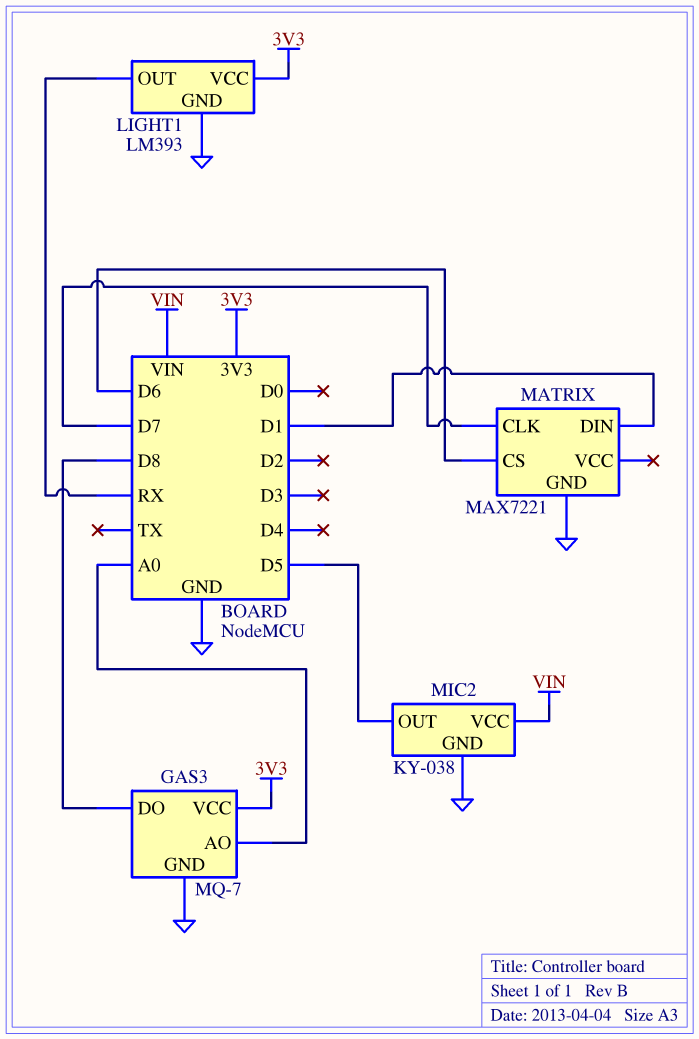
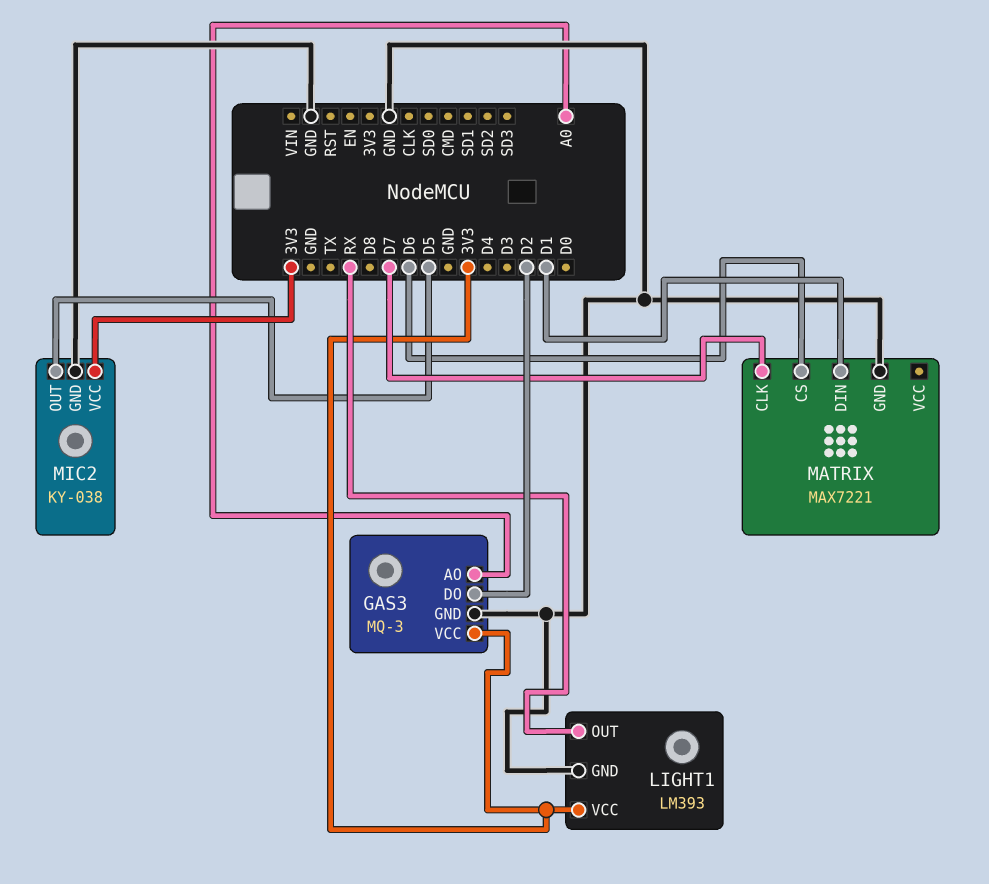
GAS3: MQ-7 -> MQ-3
GAS3 pin DO: D8 -> D2
MIC2 pin VCC: VIN -> 3V3

